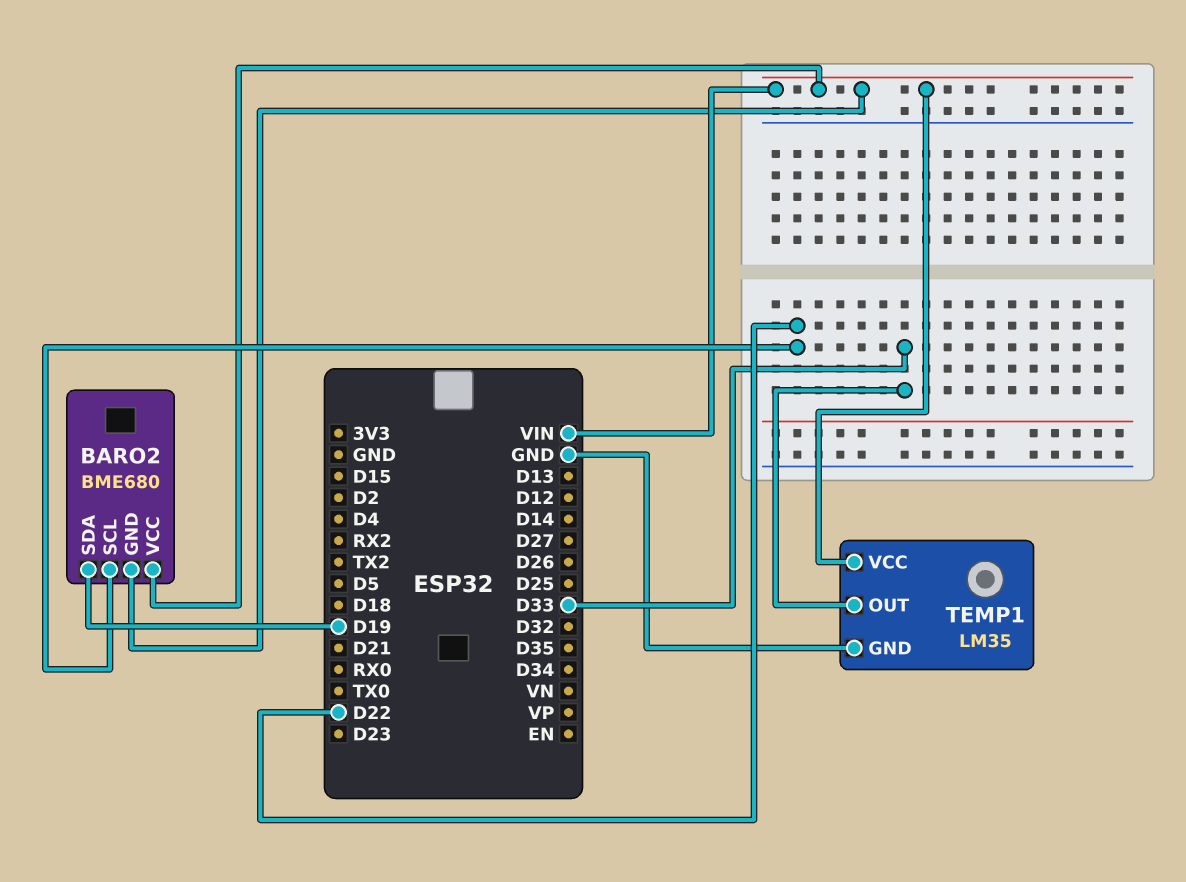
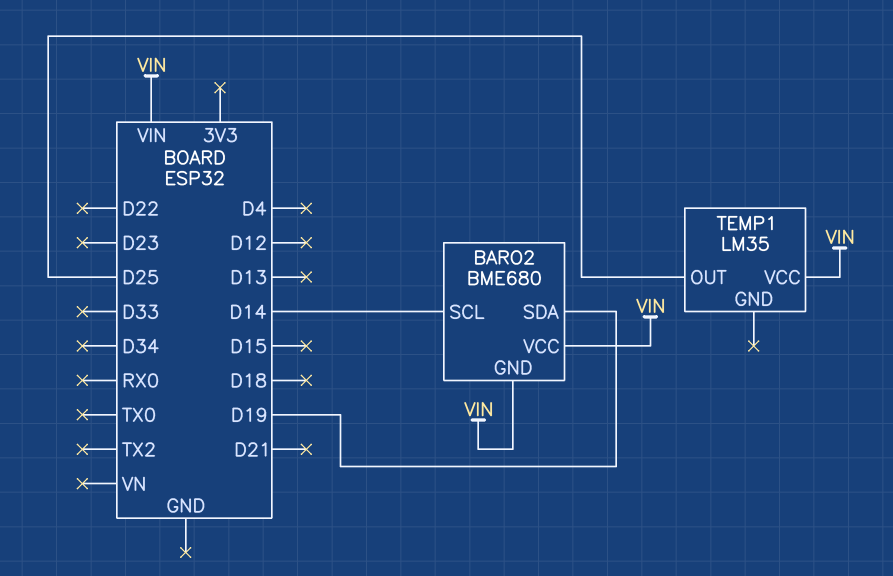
BARO2 pin SCL: D22 -> D14
TEMP1 pin GND: GND -> none
TEMP1 pin OUT: D33 -> D25

